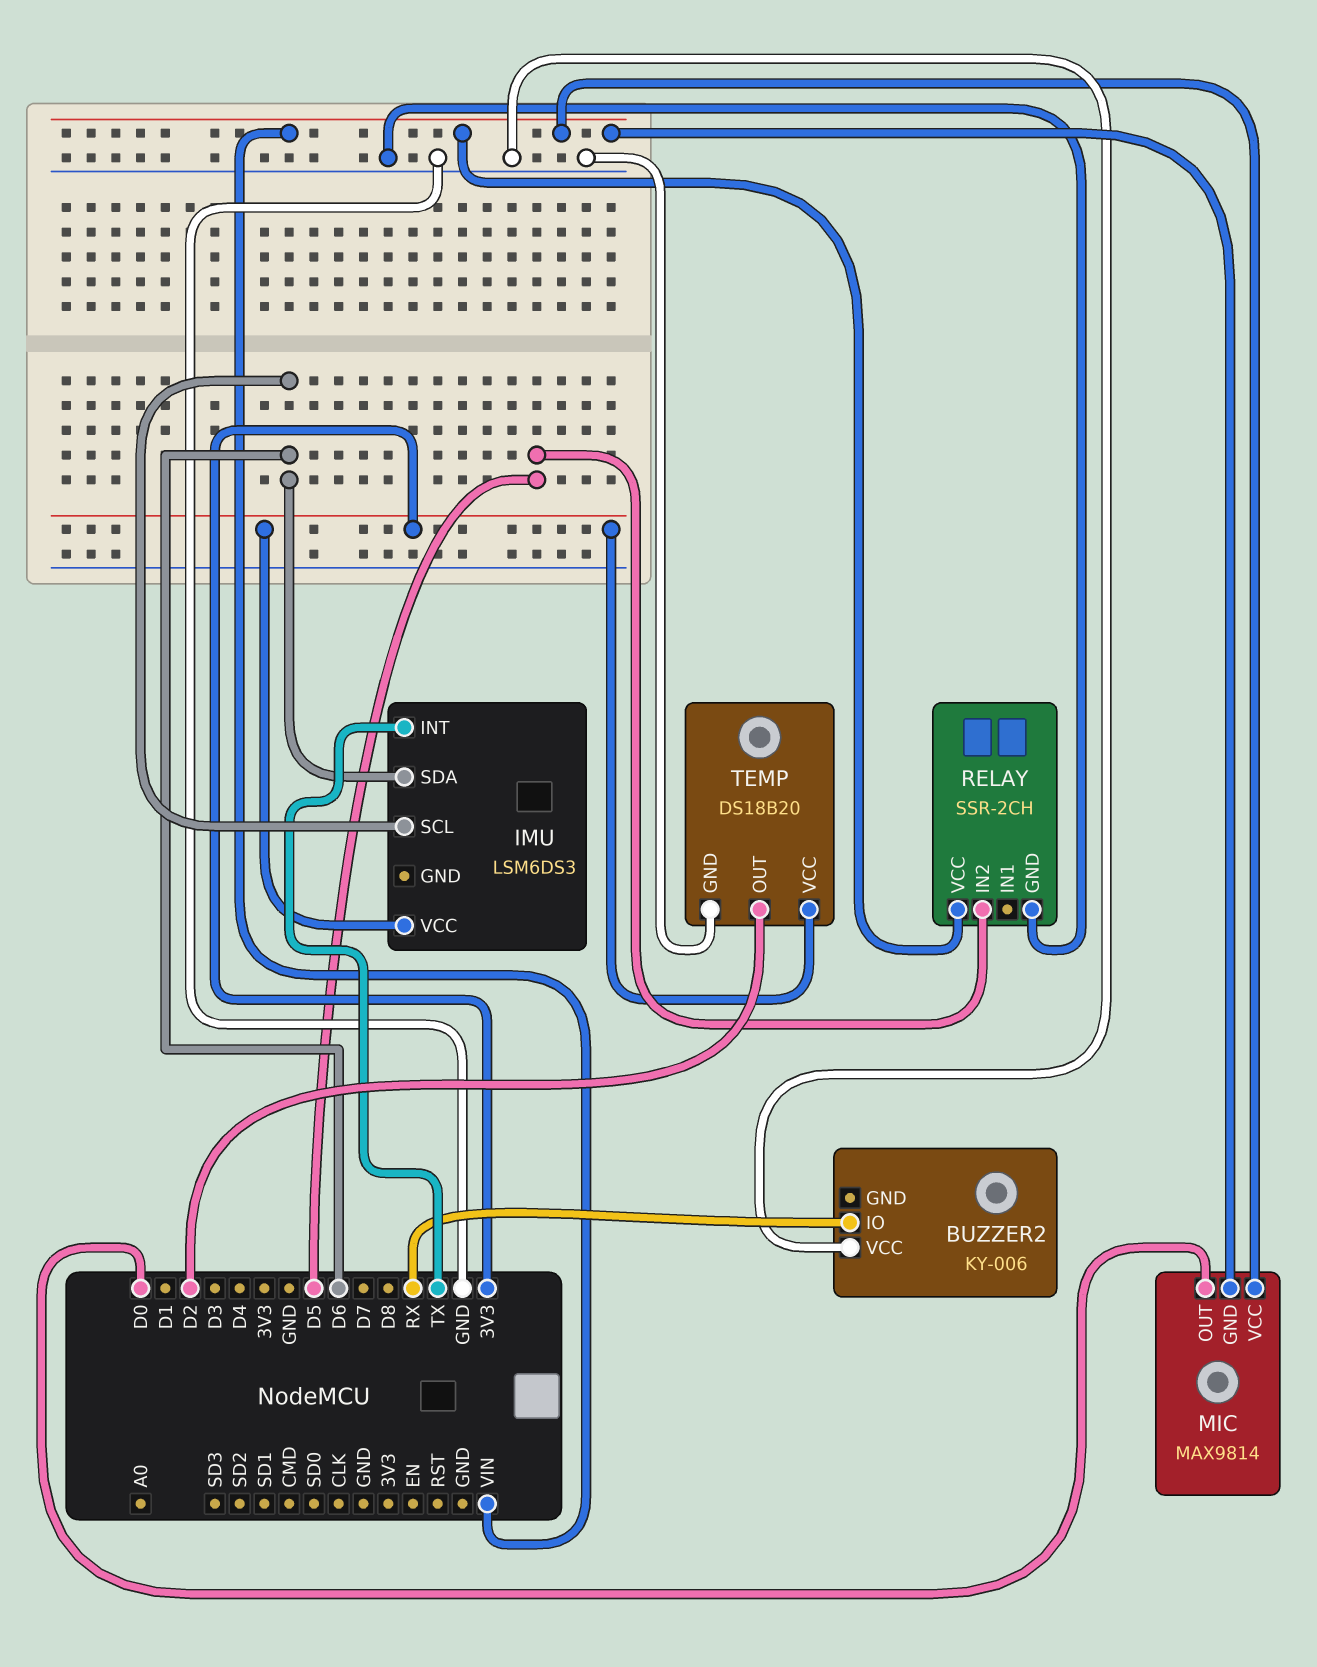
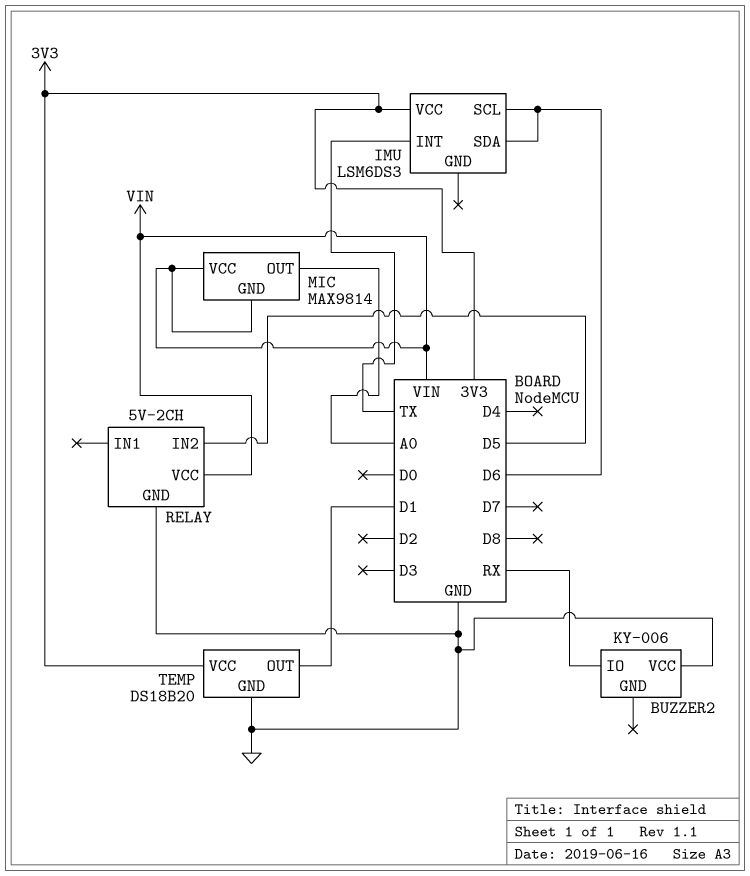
MIC pin OUT: D0 -> A0
RELAY: SSR-2CH -> 5V-2CH
TEMP pin OUT: D2 -> D1

